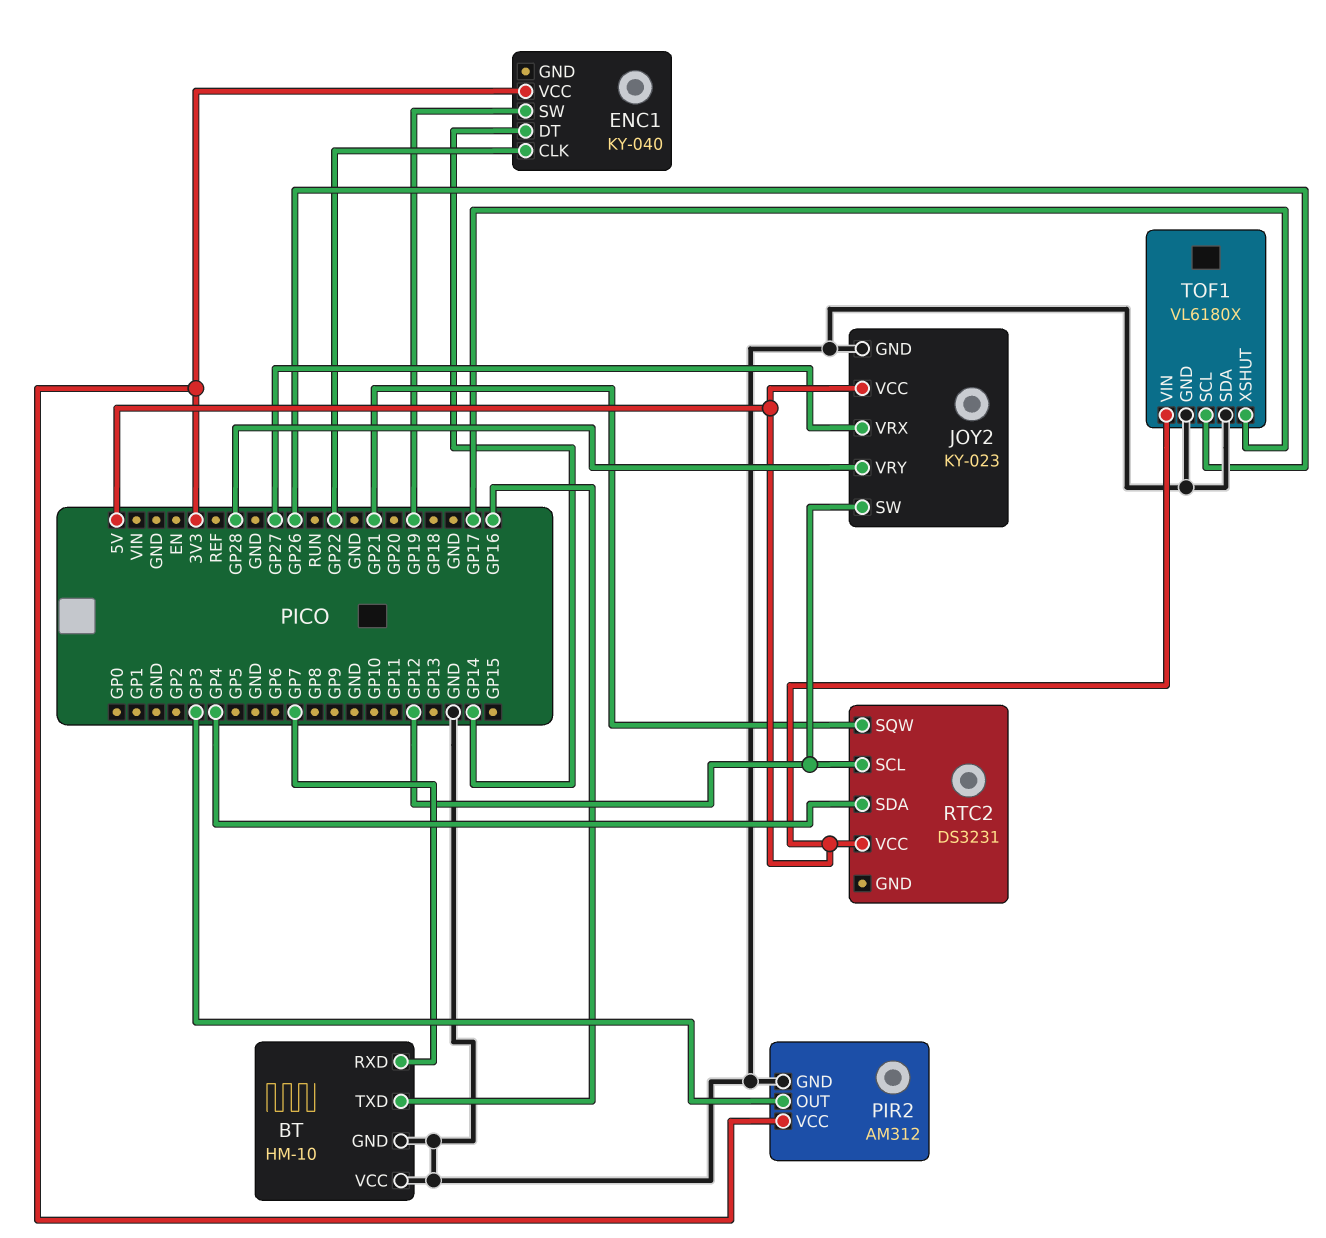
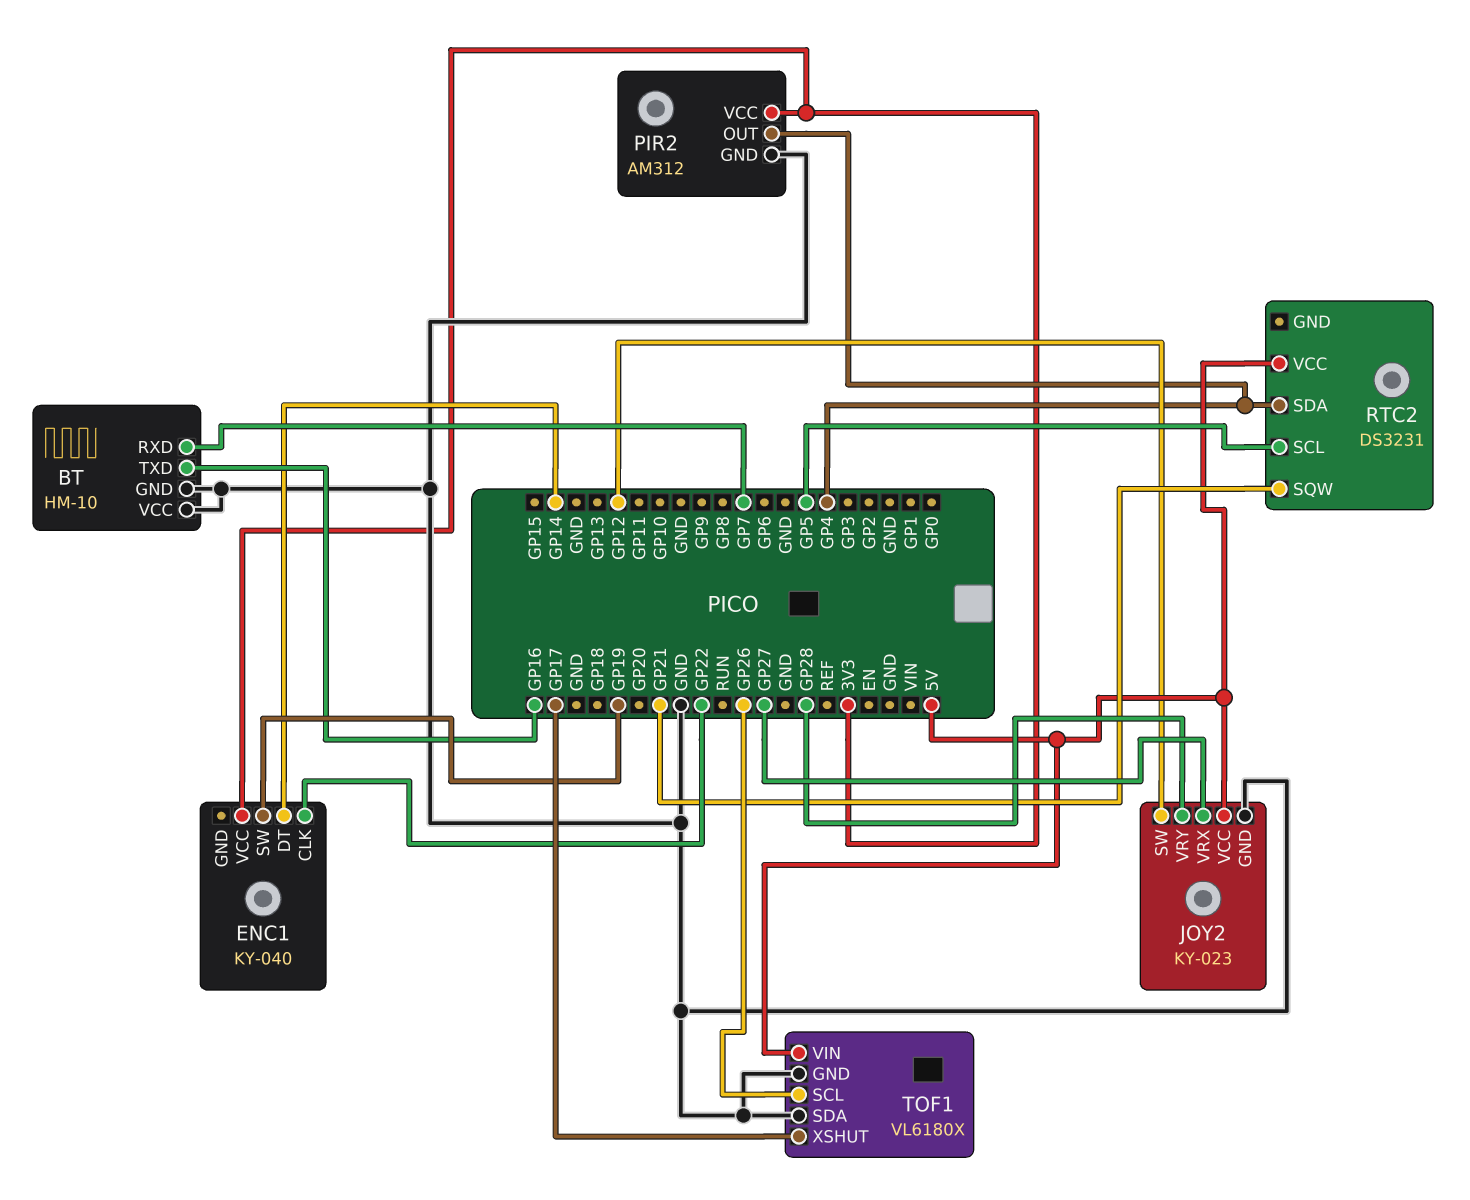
PIR2 pin OUT: GP3 -> GP4
RTC2 pin SCL: GP12 -> GP5

